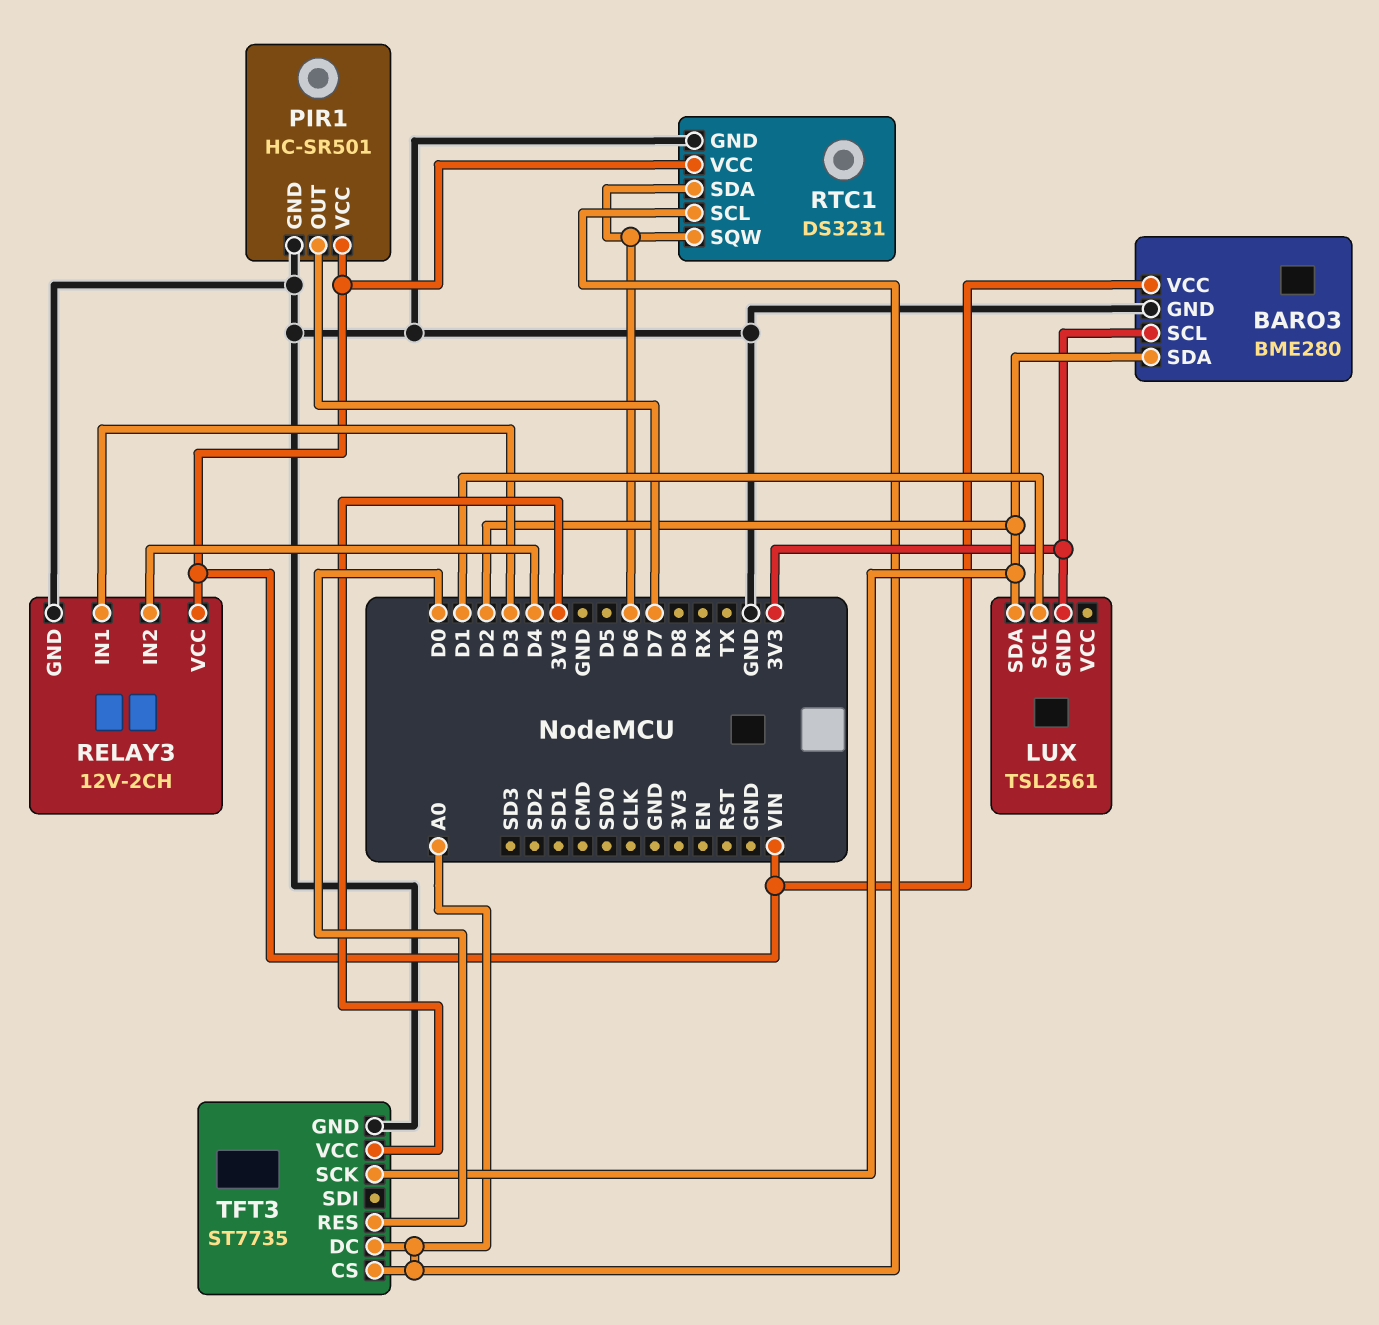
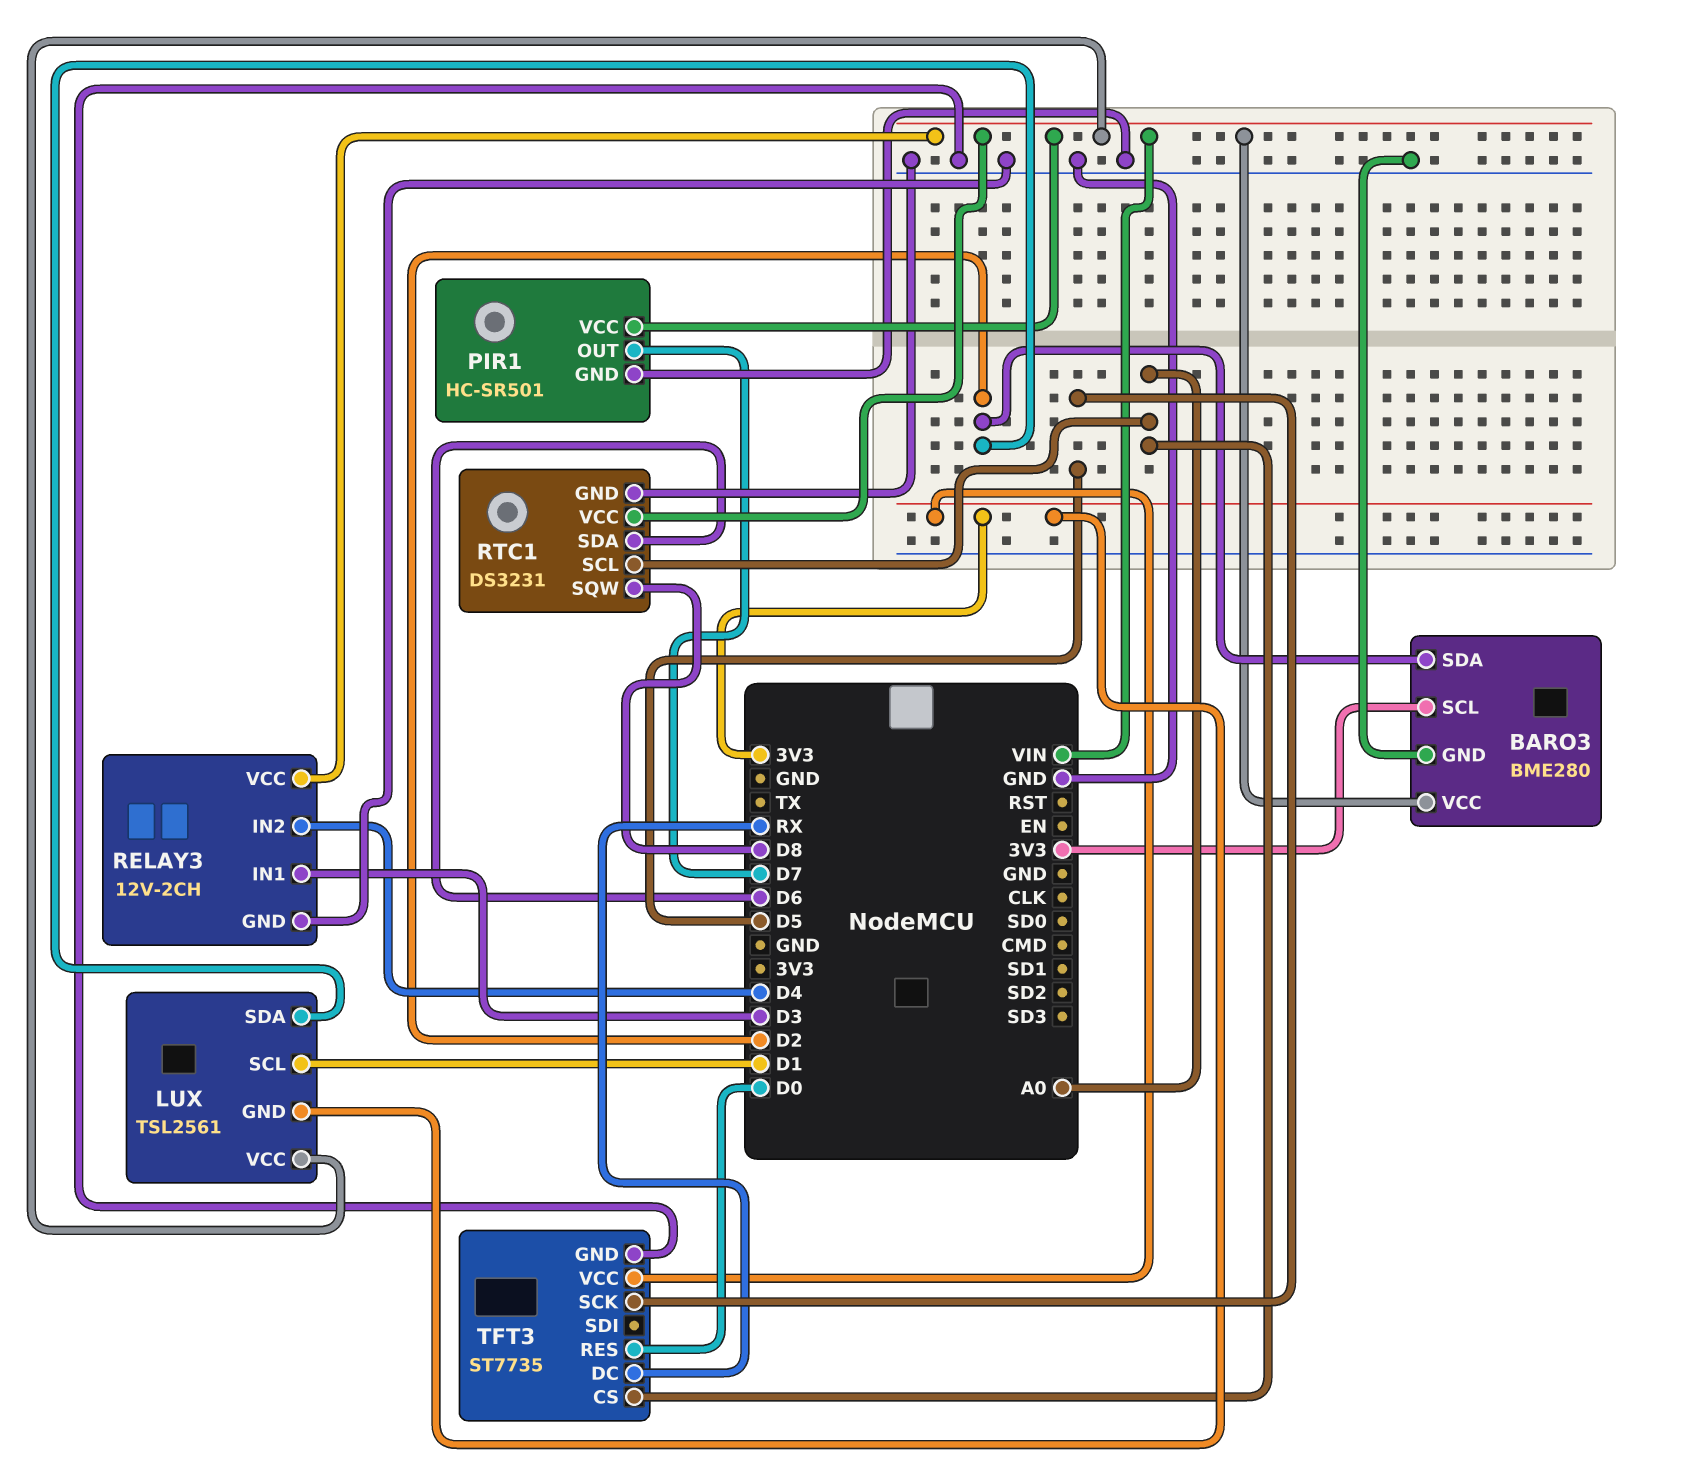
LUX pin VCC: none -> VIN
RTC1 pin SQW: D6 -> D8
TFT3 pin DC: A0 -> RX
TFT3 pin SCK: D2 -> D5

